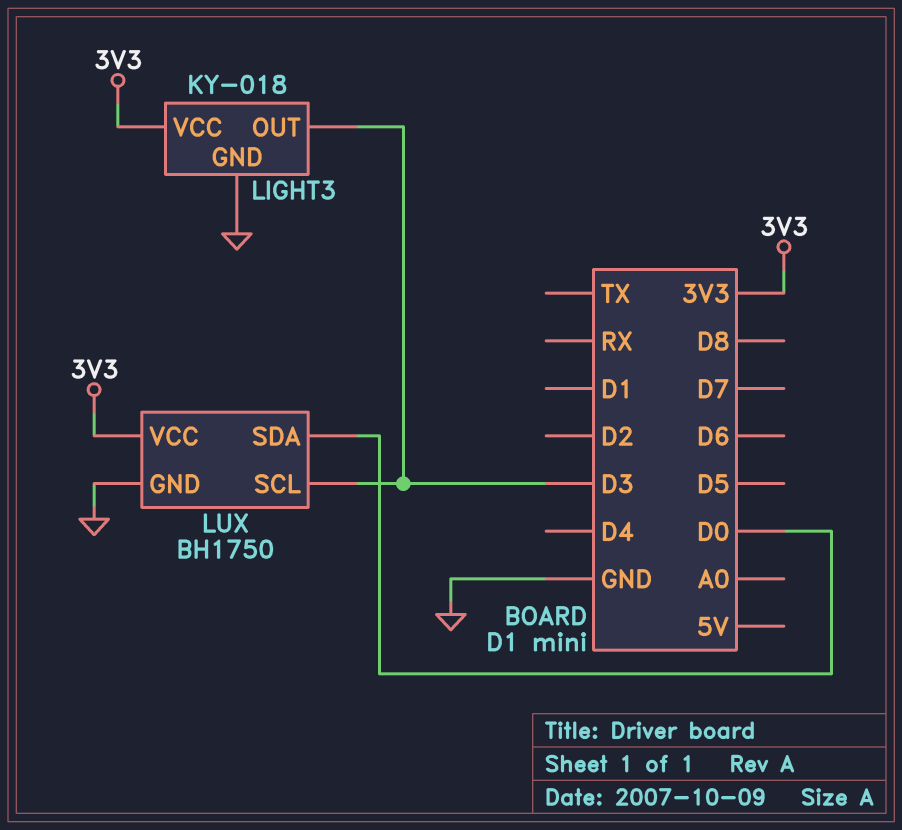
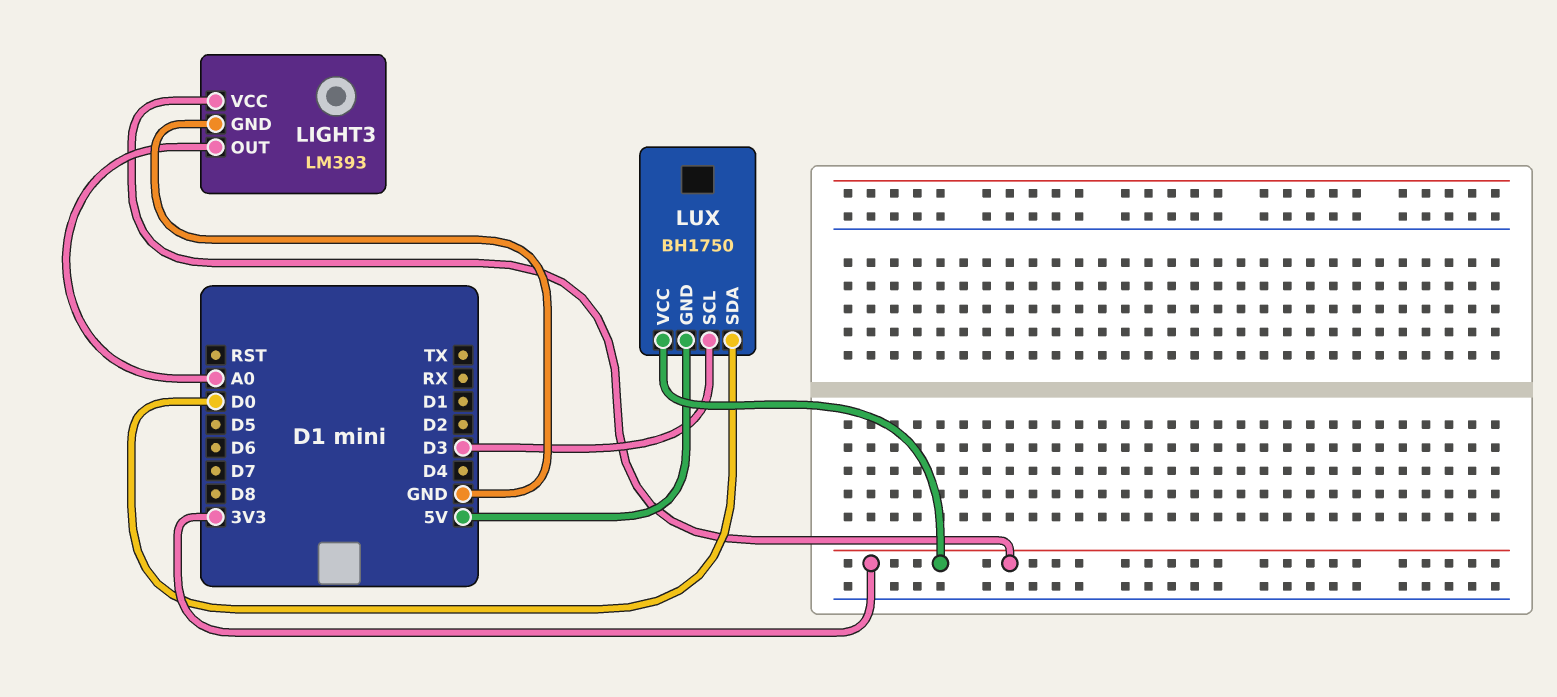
LIGHT3: KY-018 -> LM393
LIGHT3 pin OUT: D3 -> A0
LUX pin GND: GND -> 5V

